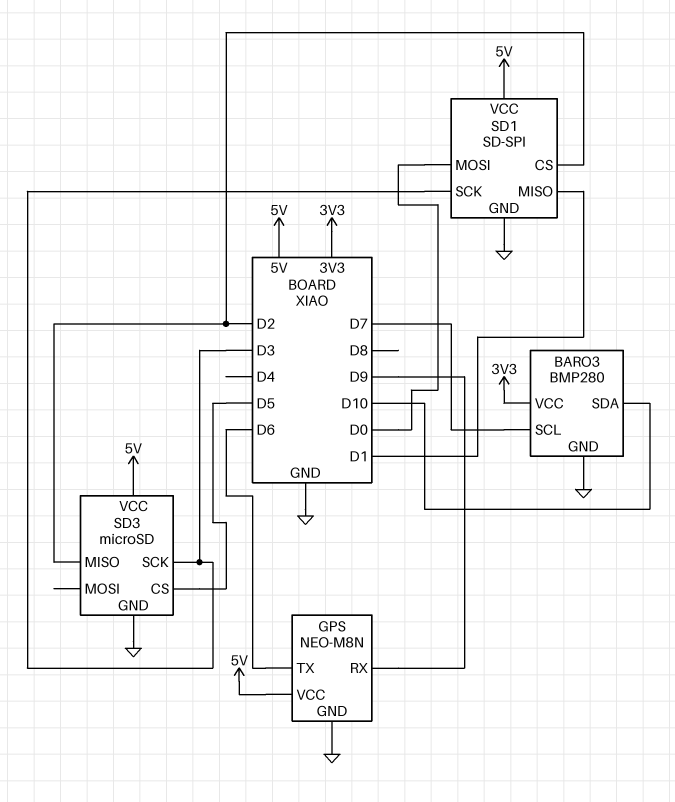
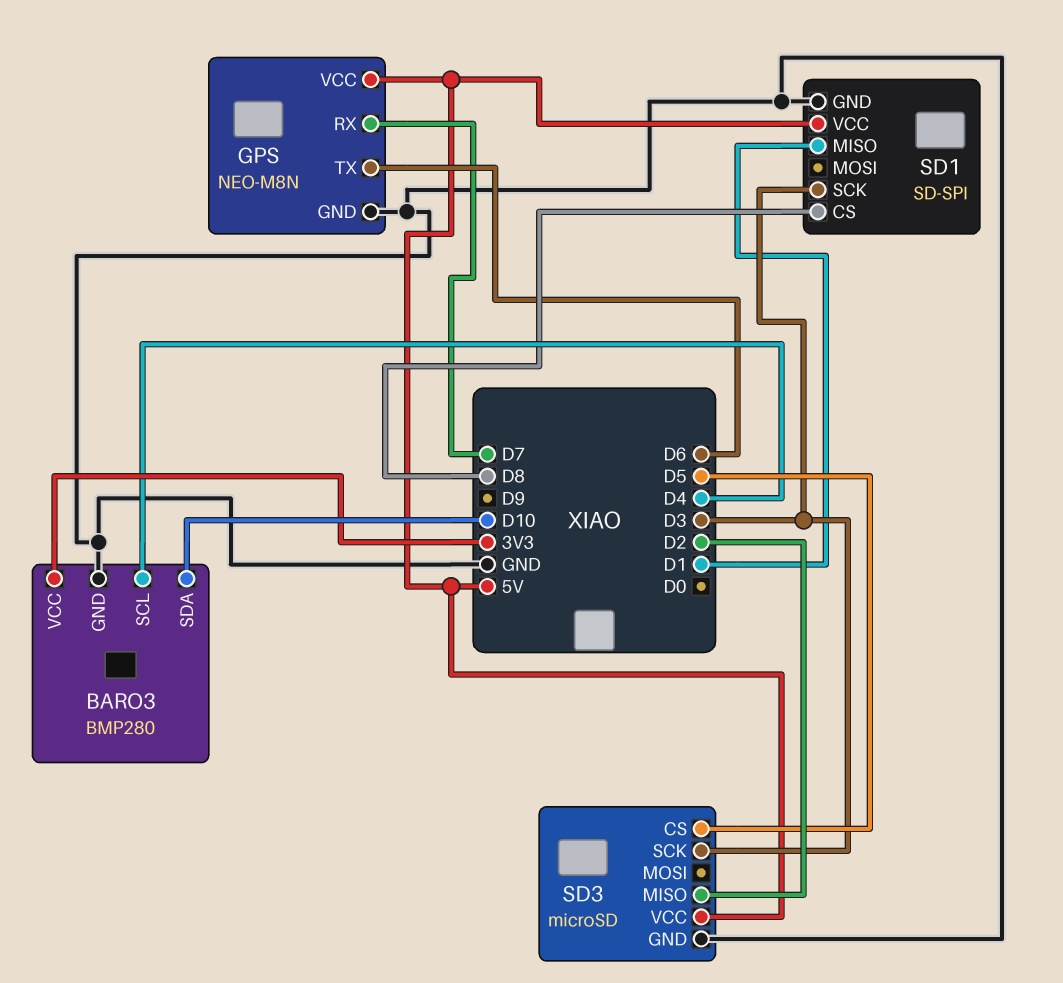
BARO3 pin SCL: D7 -> D4
GPS pin RX: D9 -> D7
SD1 pin CS: D2 -> D8
SD1 pin MOSI: D0 -> none

